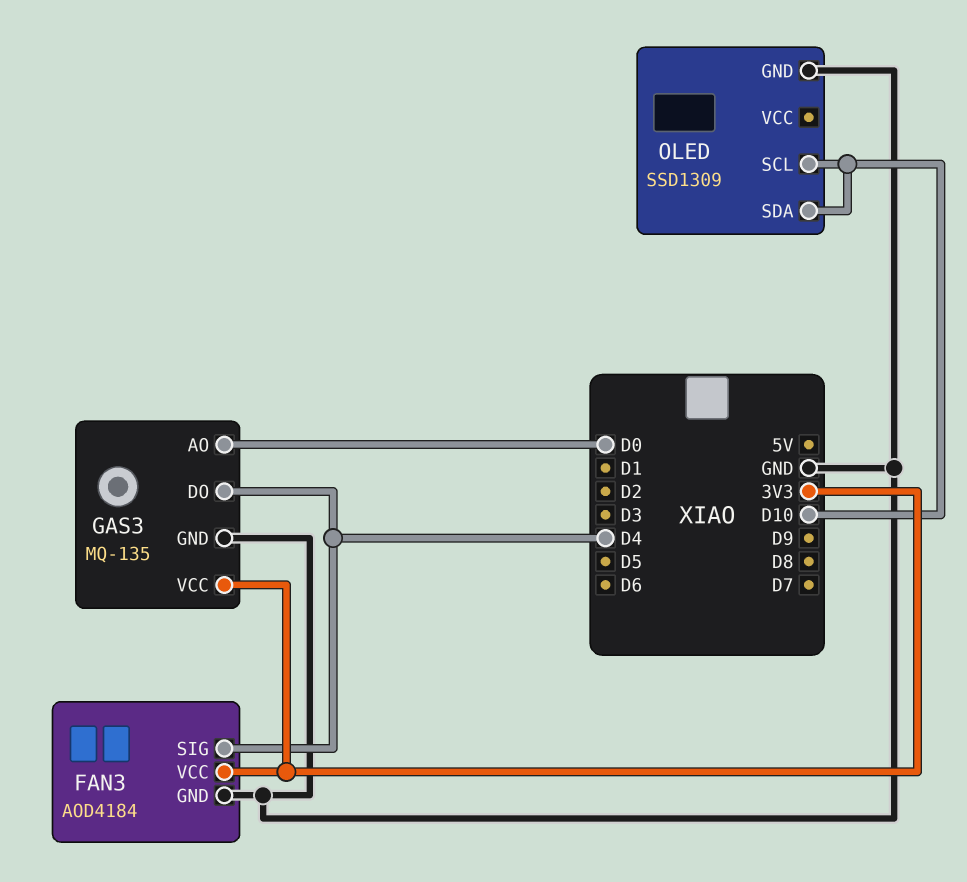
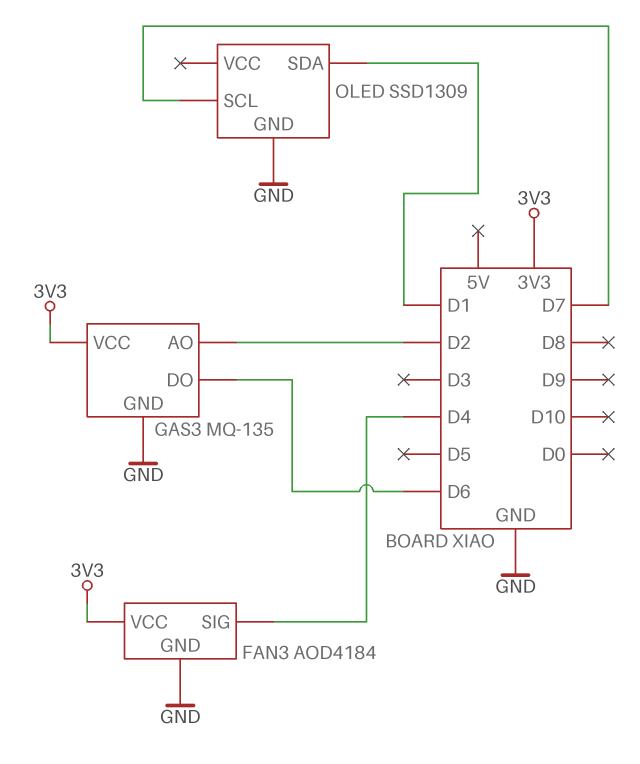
GAS3 pin AO: D0 -> D2
GAS3 pin DO: D4 -> D6
OLED pin SCL: D10 -> D7
OLED pin SDA: D10 -> D1

